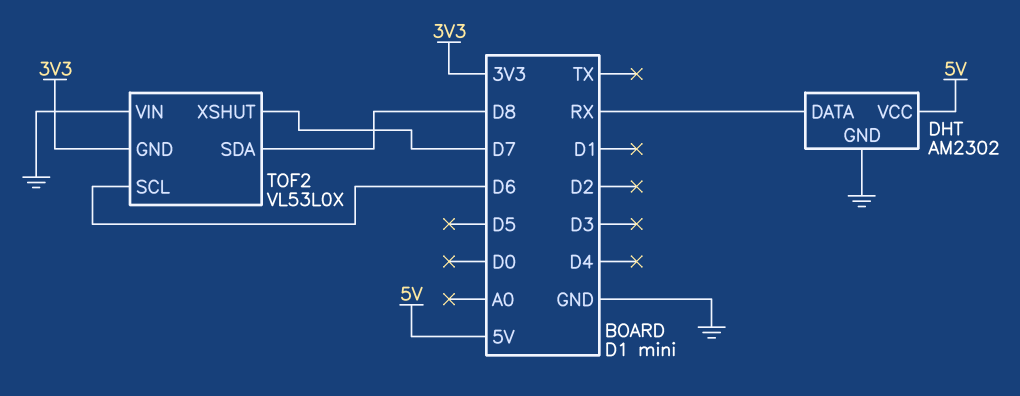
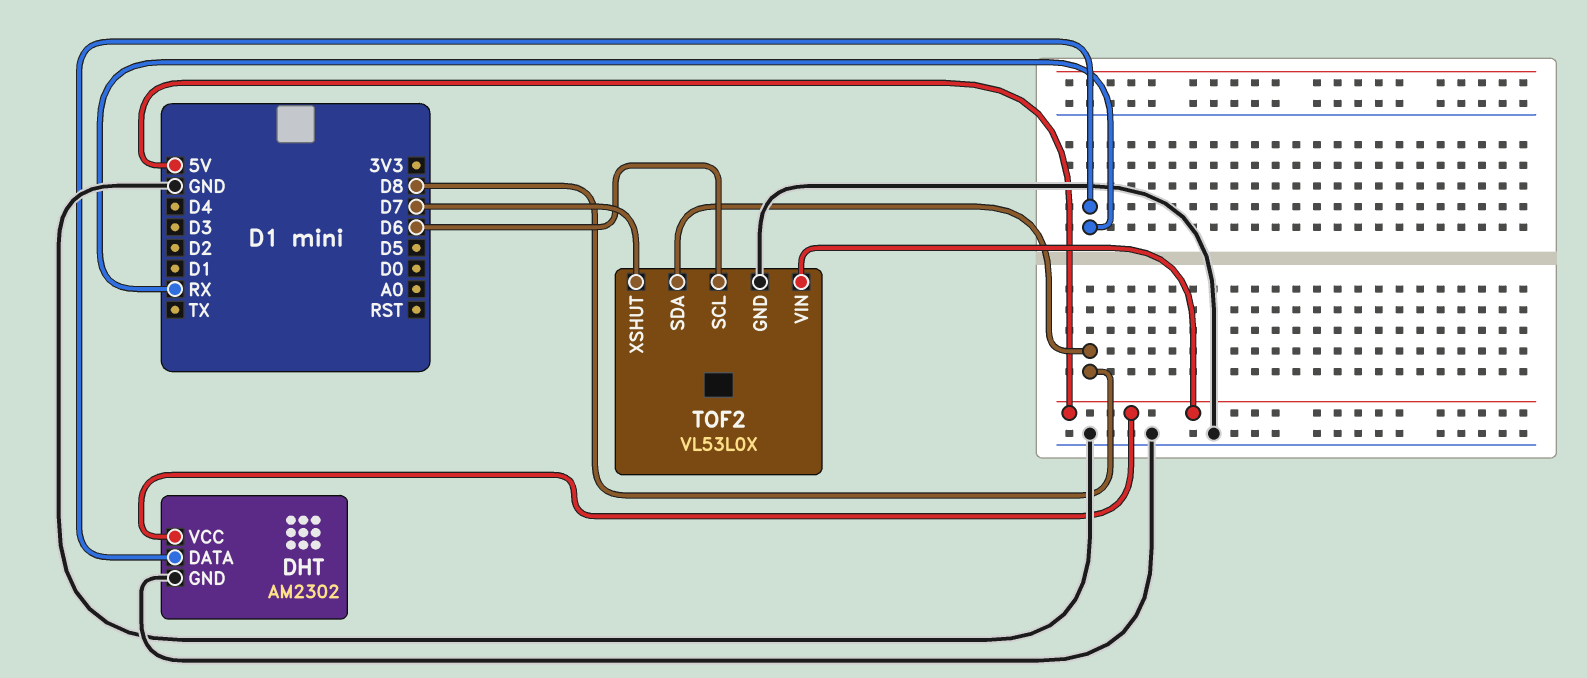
TOF2 pin GND: 3V3 -> GND
TOF2 pin VIN: GND -> 5V

